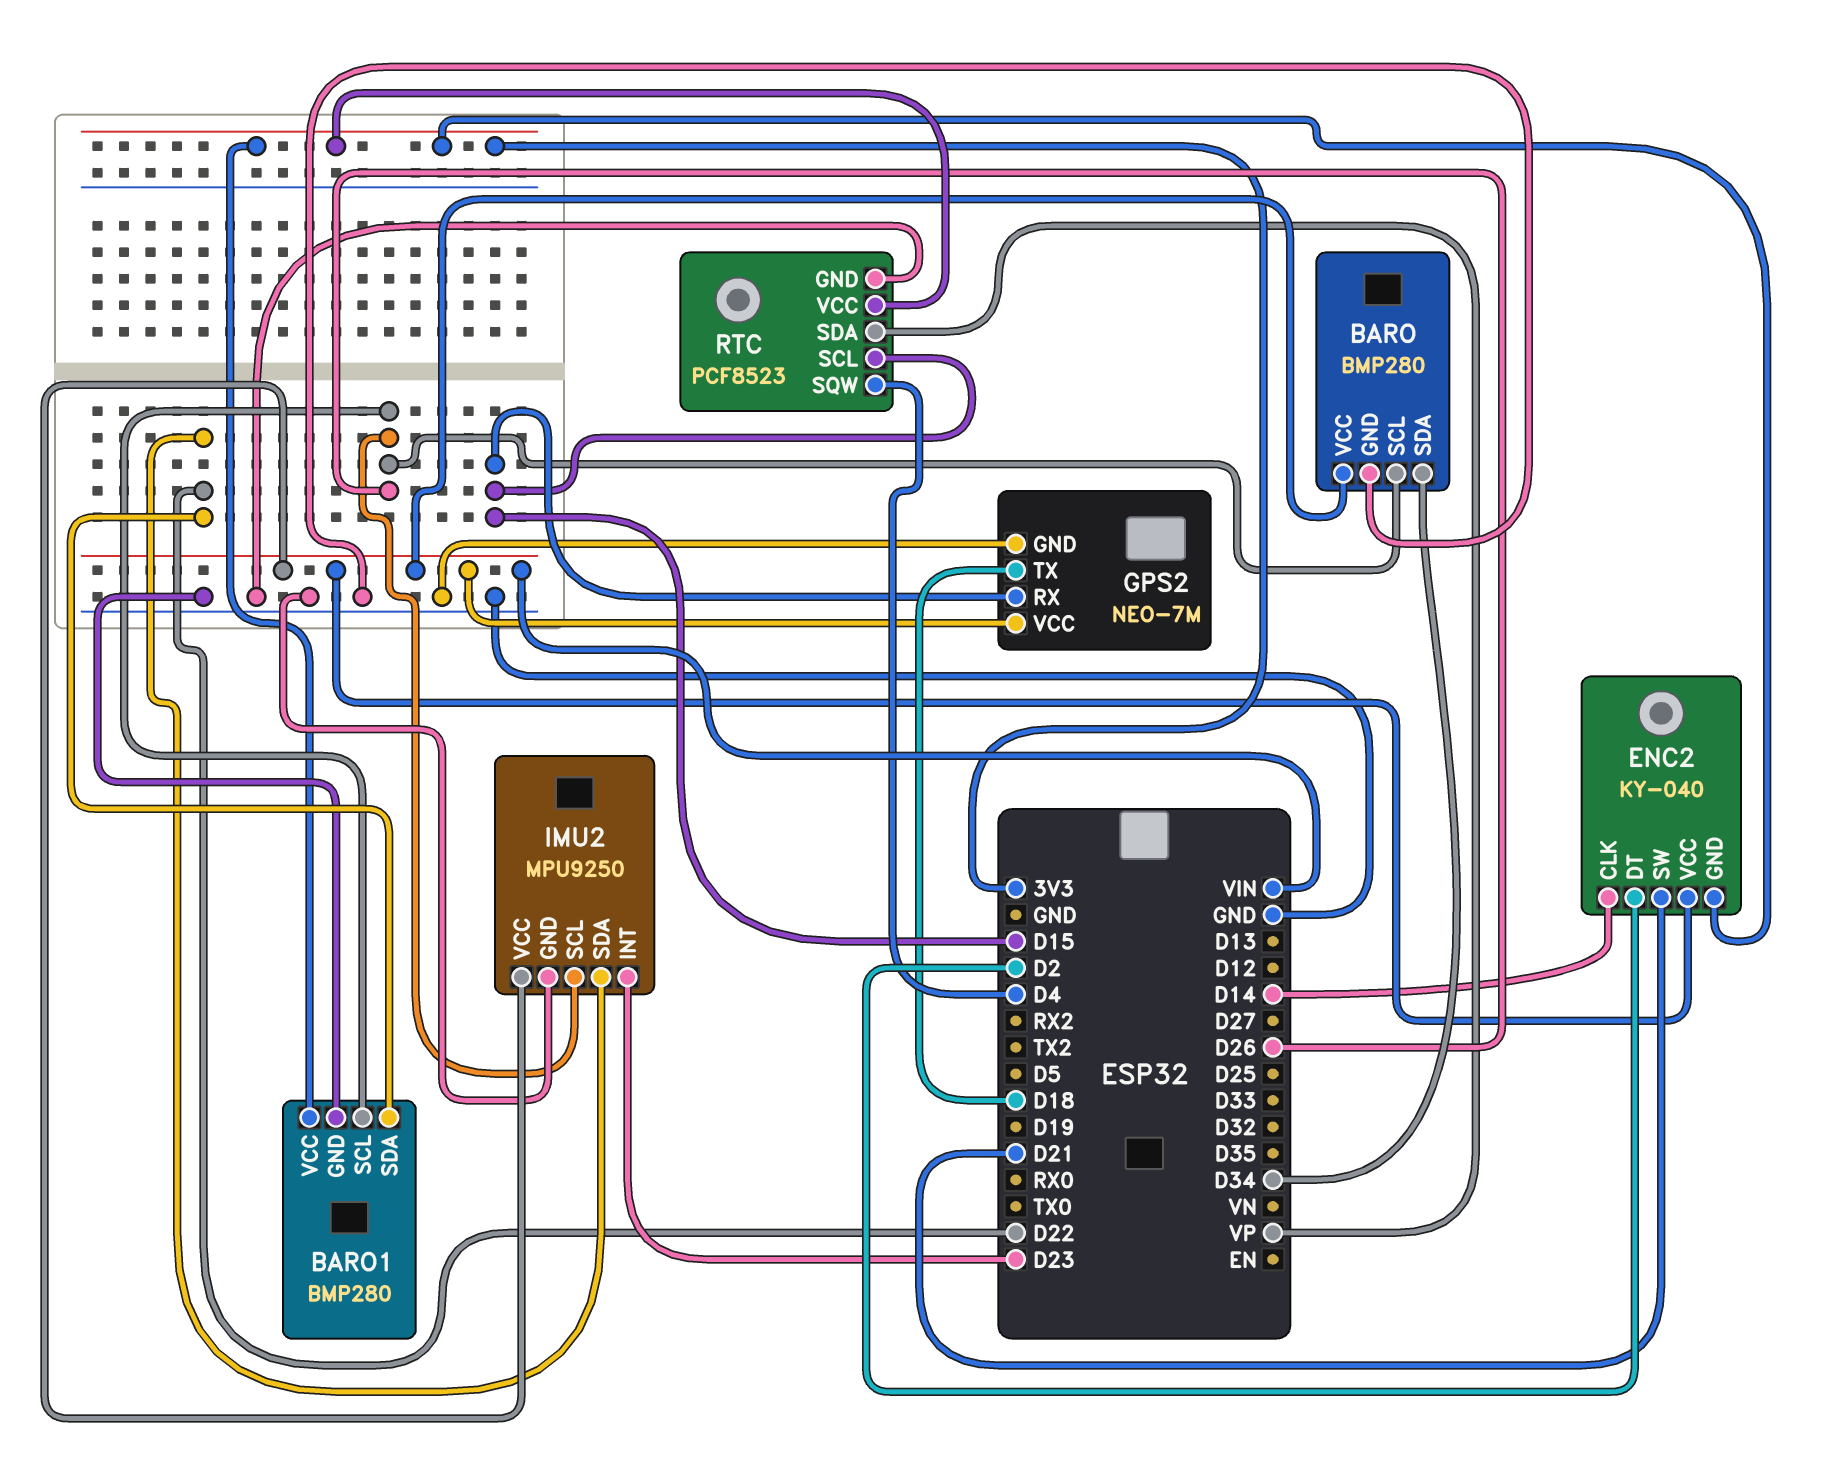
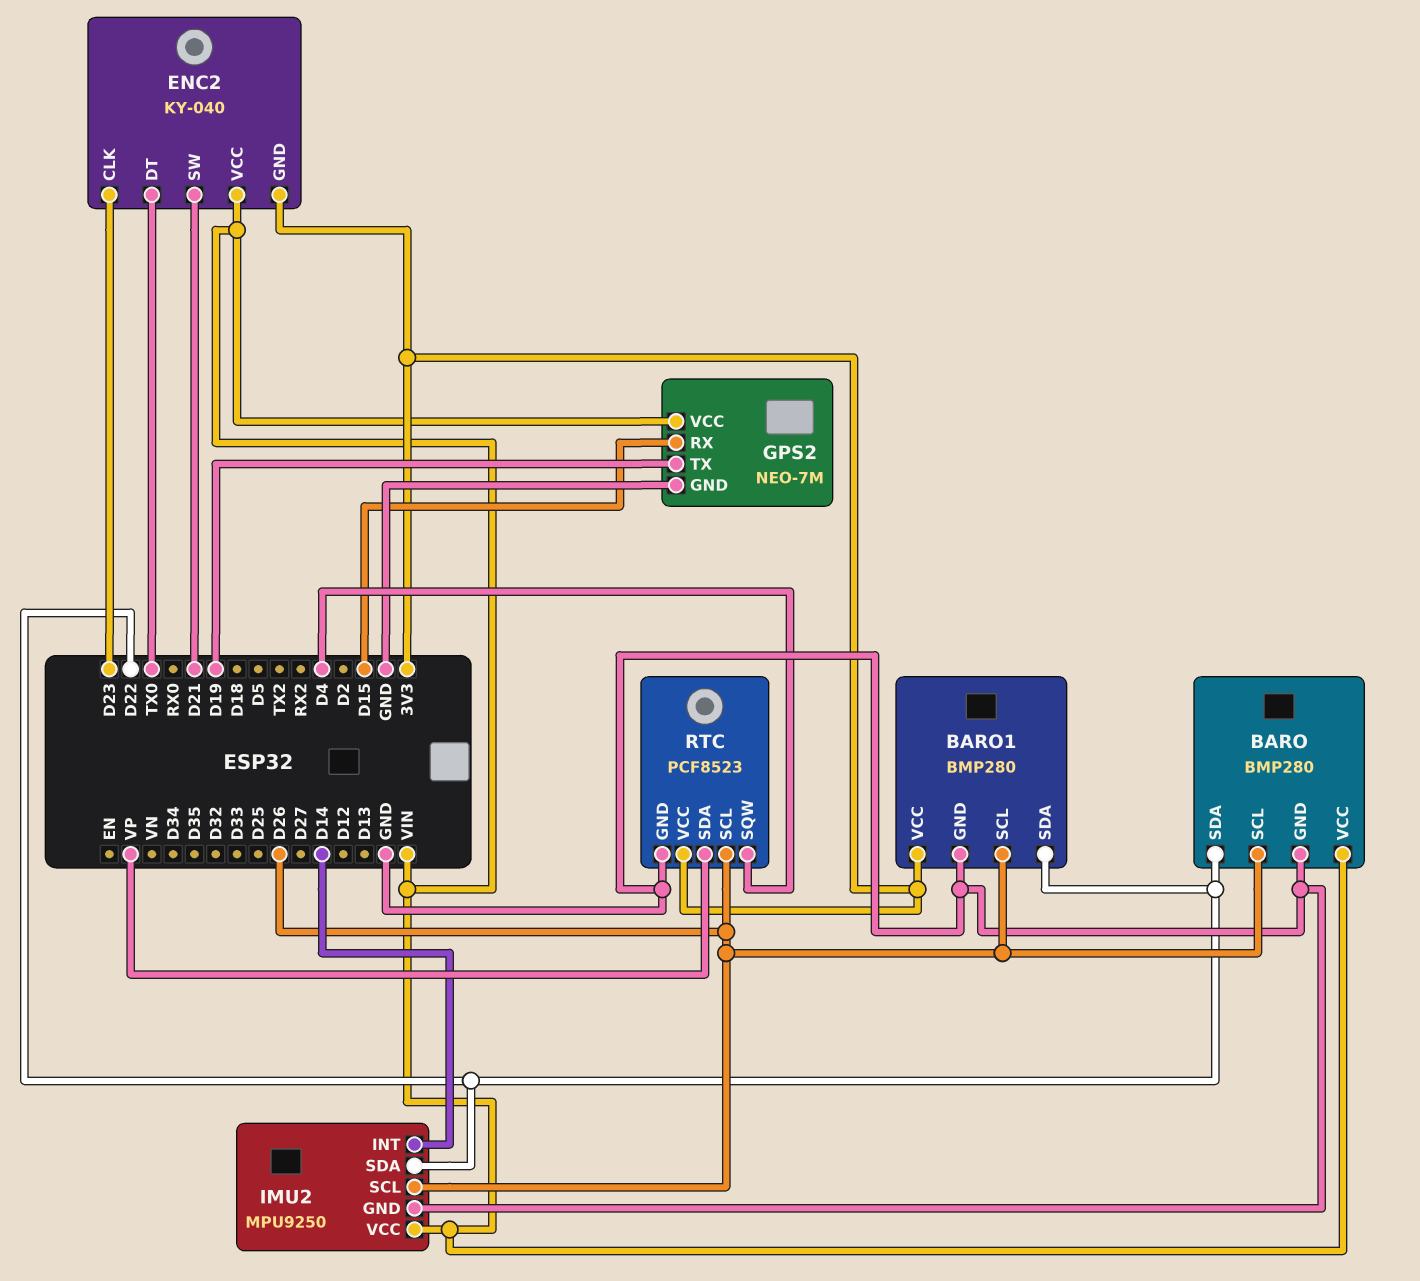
BARO pin SDA: D34 -> D22
ENC2 pin CLK: D14 -> D23
ENC2 pin DT: D2 -> TX0
GPS2 pin TX: D18 -> D19
IMU2 pin INT: D23 -> D14
RTC pin SCL: D15 -> D26

